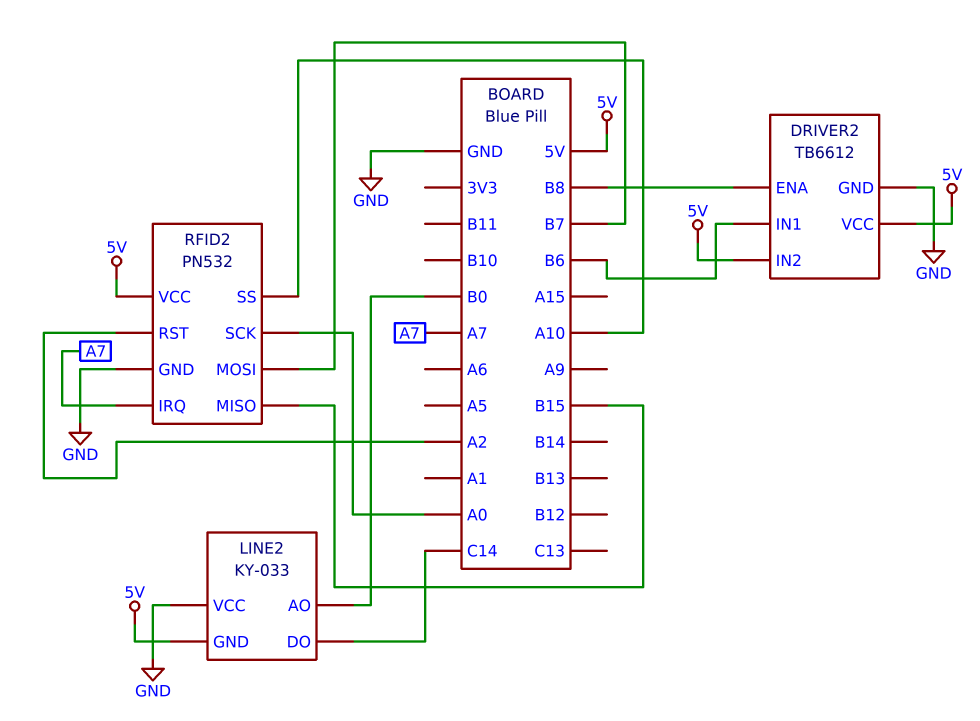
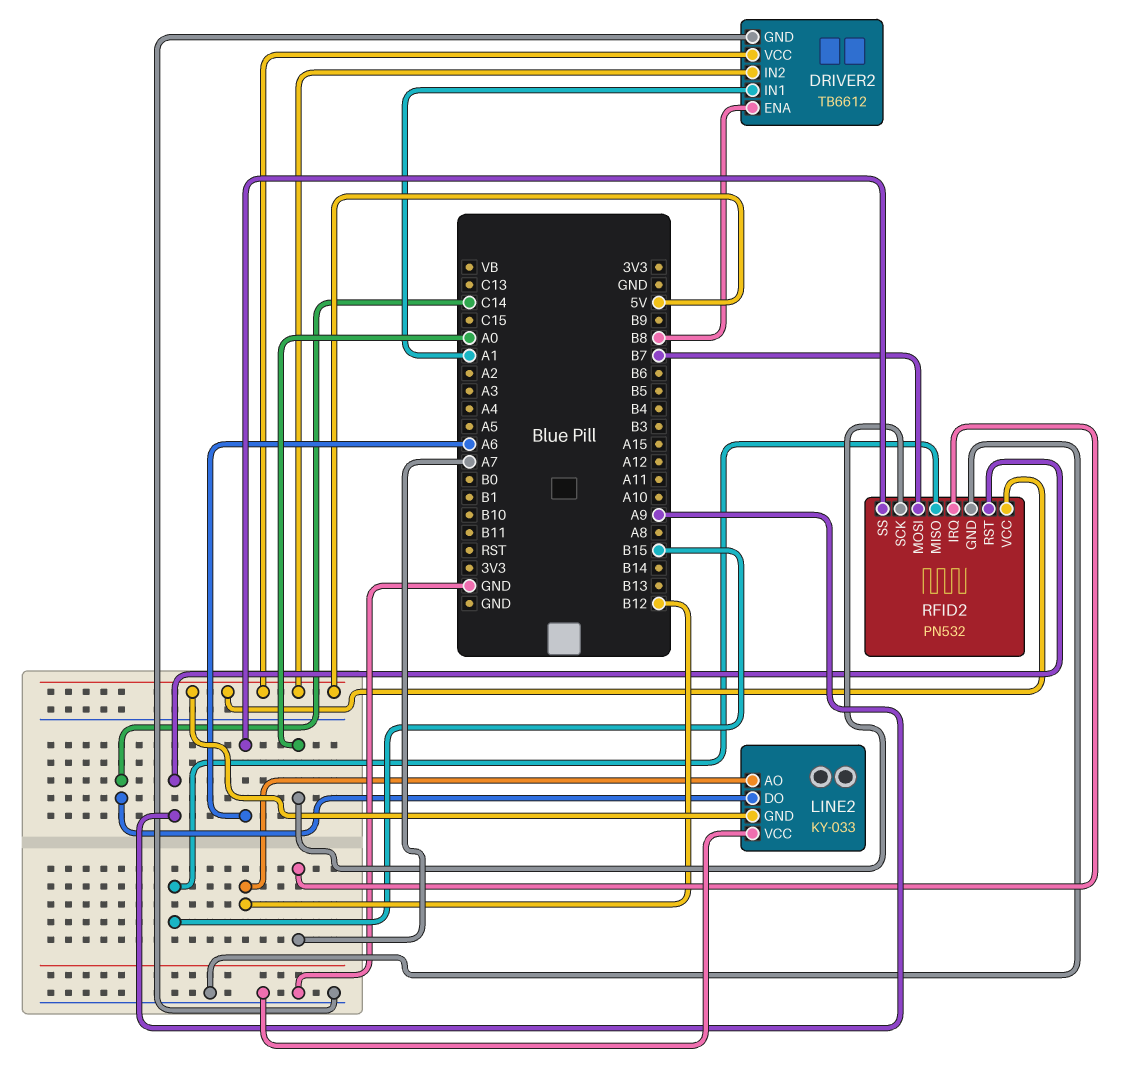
DRIVER2 pin IN1: B6 -> A1
LINE2 pin AO: B0 -> B12
RFID2 pin RST: A2 -> A9
RFID2 pin SS: A10 -> A6

